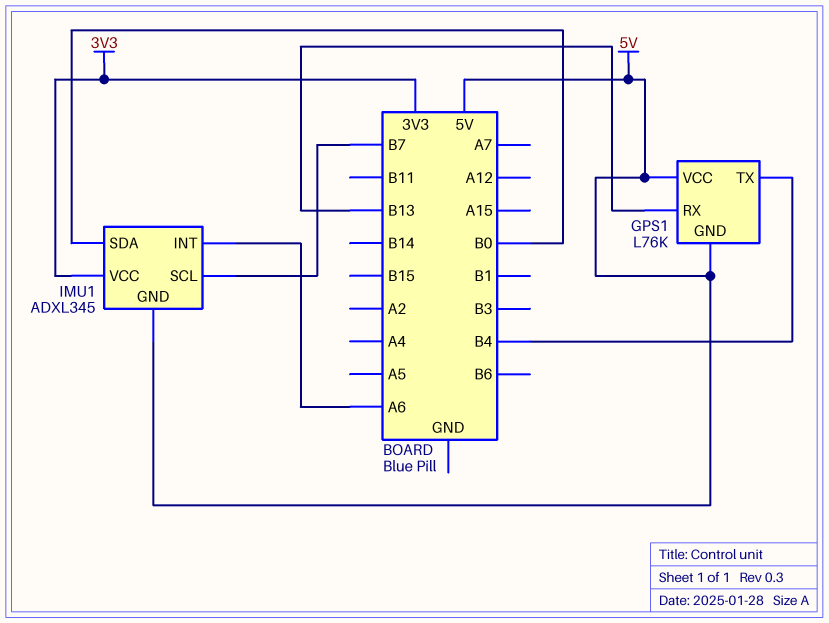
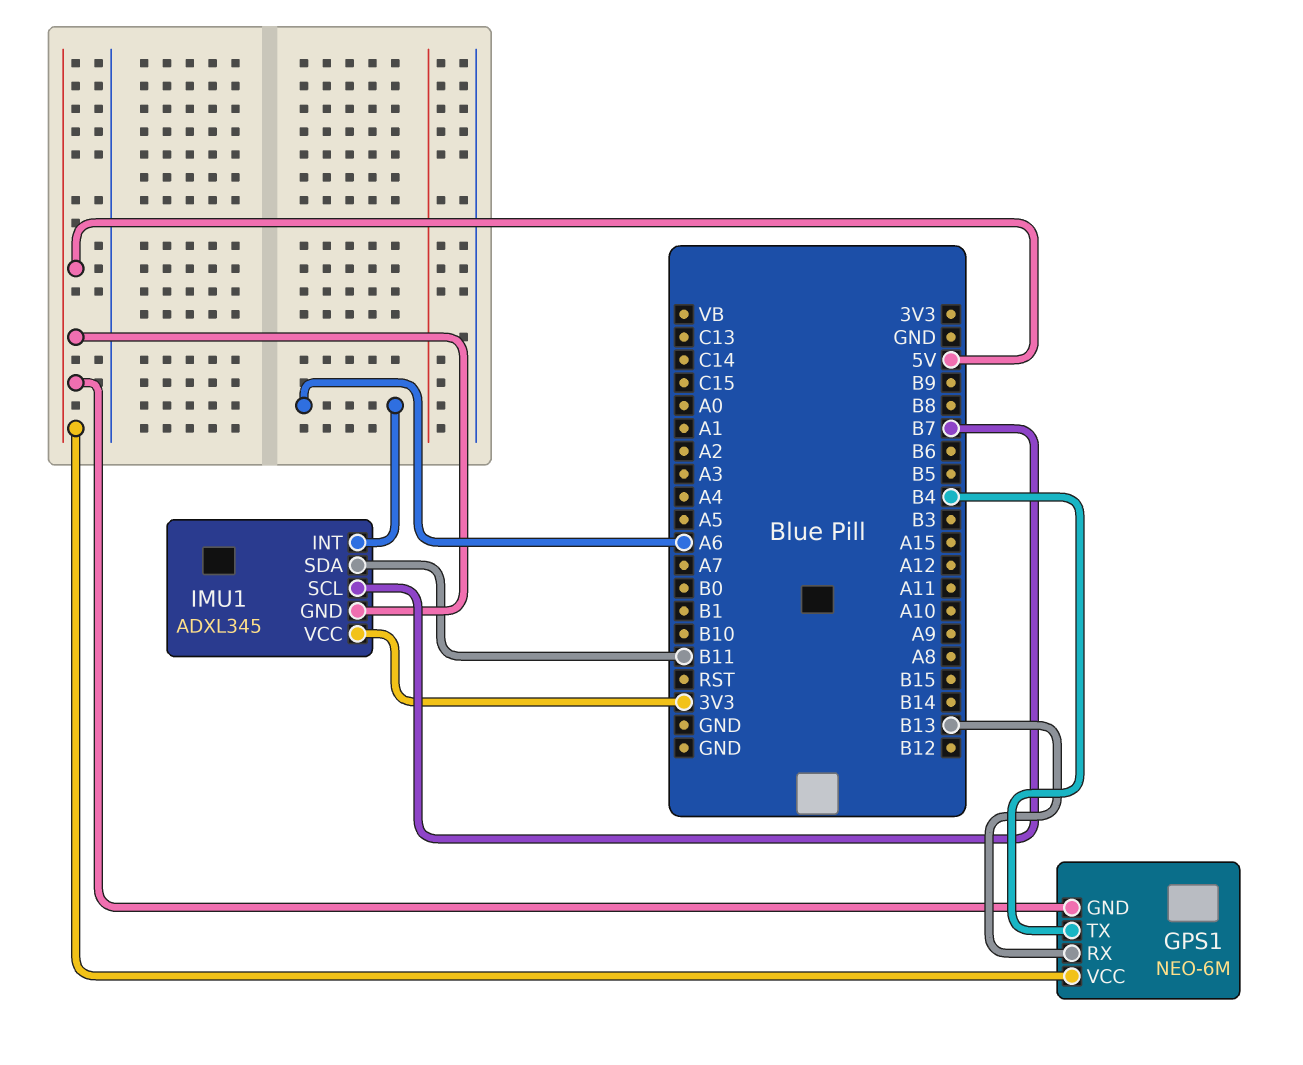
GPS1: L76K -> NEO-6M
IMU1 pin SDA: B0 -> B11

